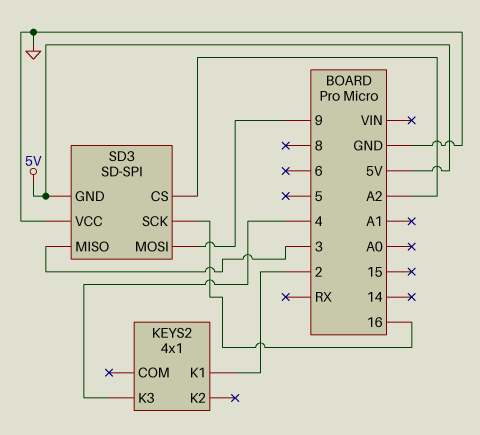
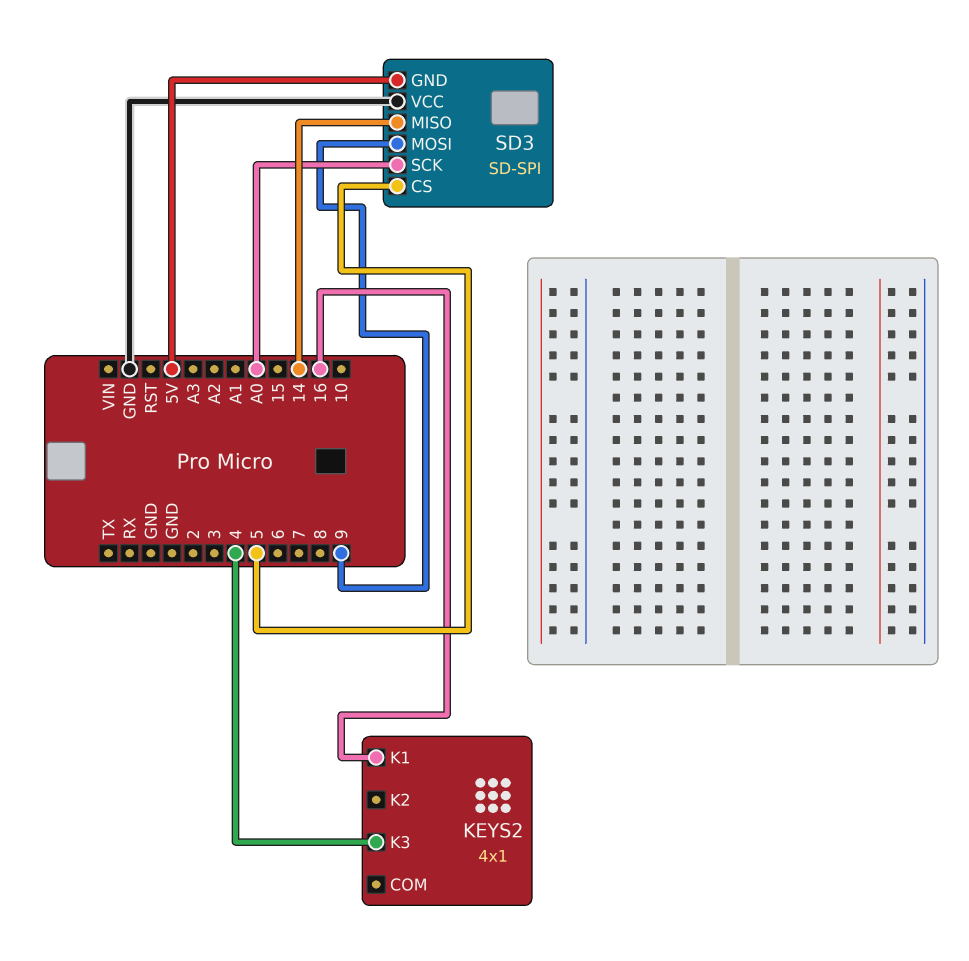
KEYS2 pin K1: 2 -> 16
SD3 pin CS: A2 -> 5
SD3 pin MISO: 3 -> 14
SD3 pin SCK: 16 -> A0

